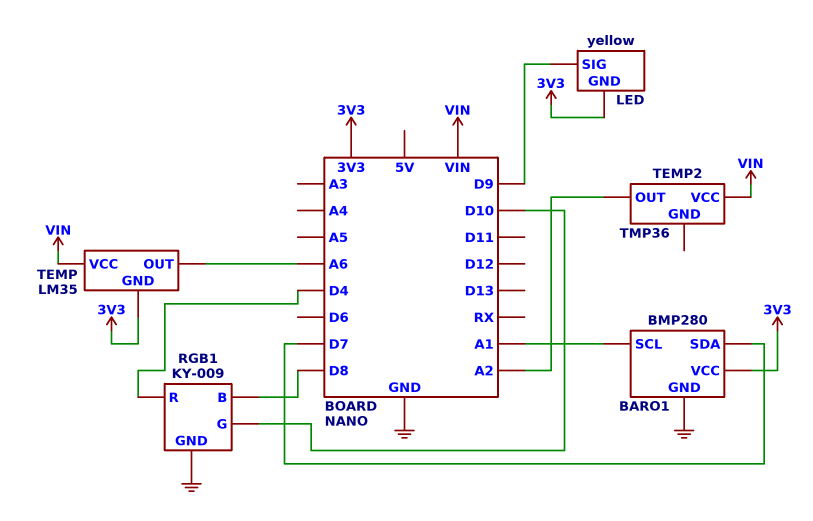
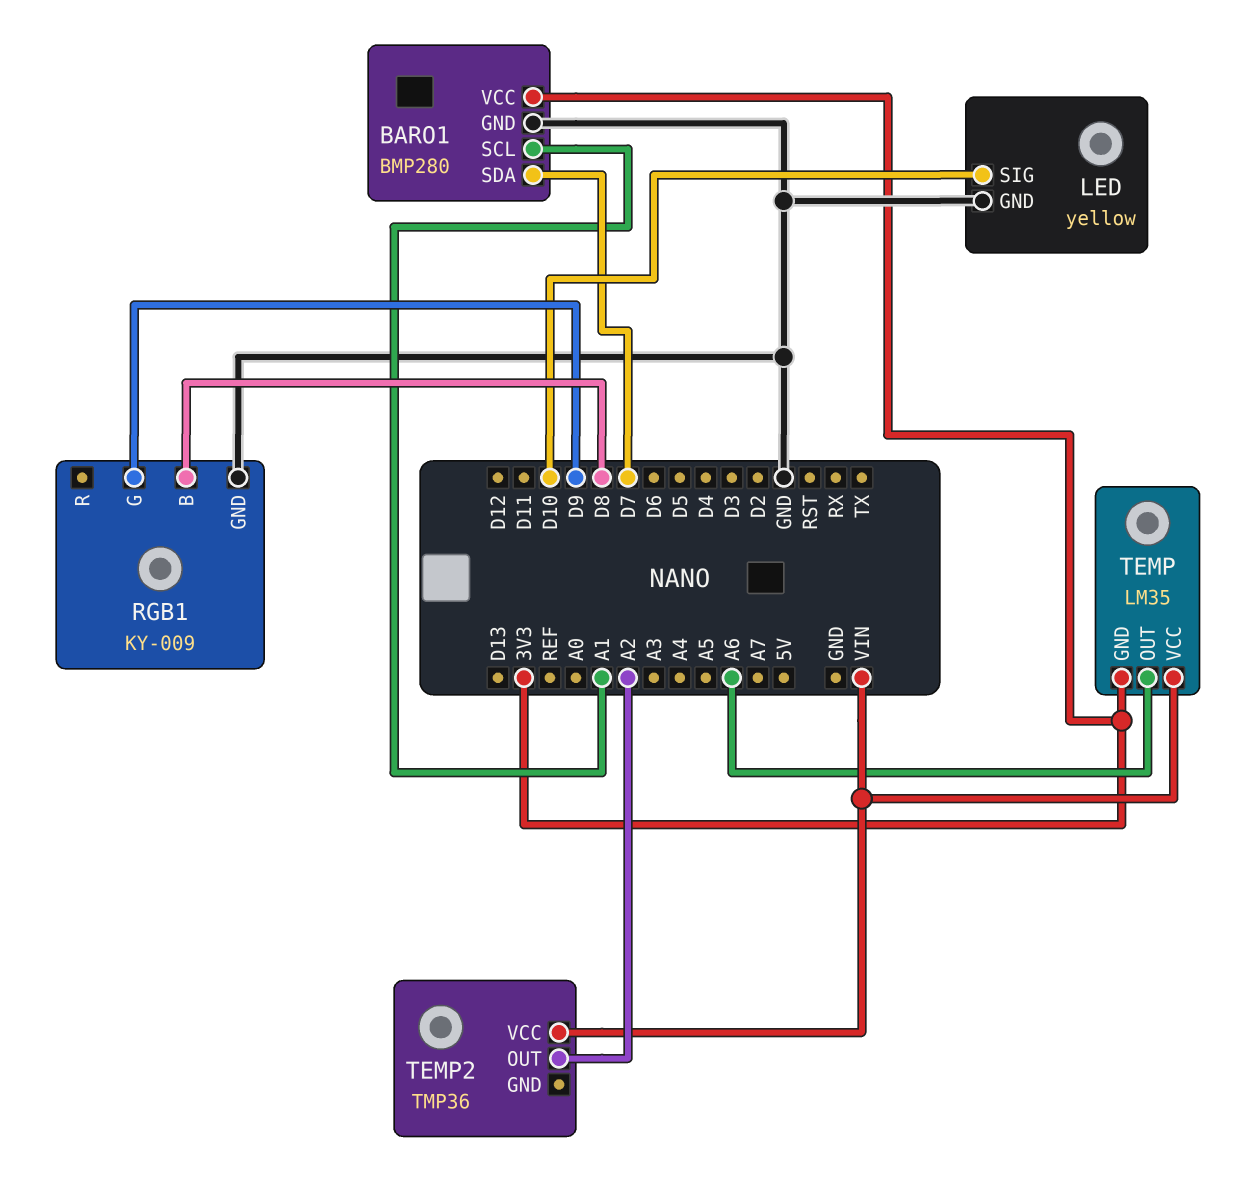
LED pin GND: 3V3 -> GND
LED pin SIG: D9 -> D10
RGB1 pin G: D10 -> D9
RGB1 pin R: D4 -> none

